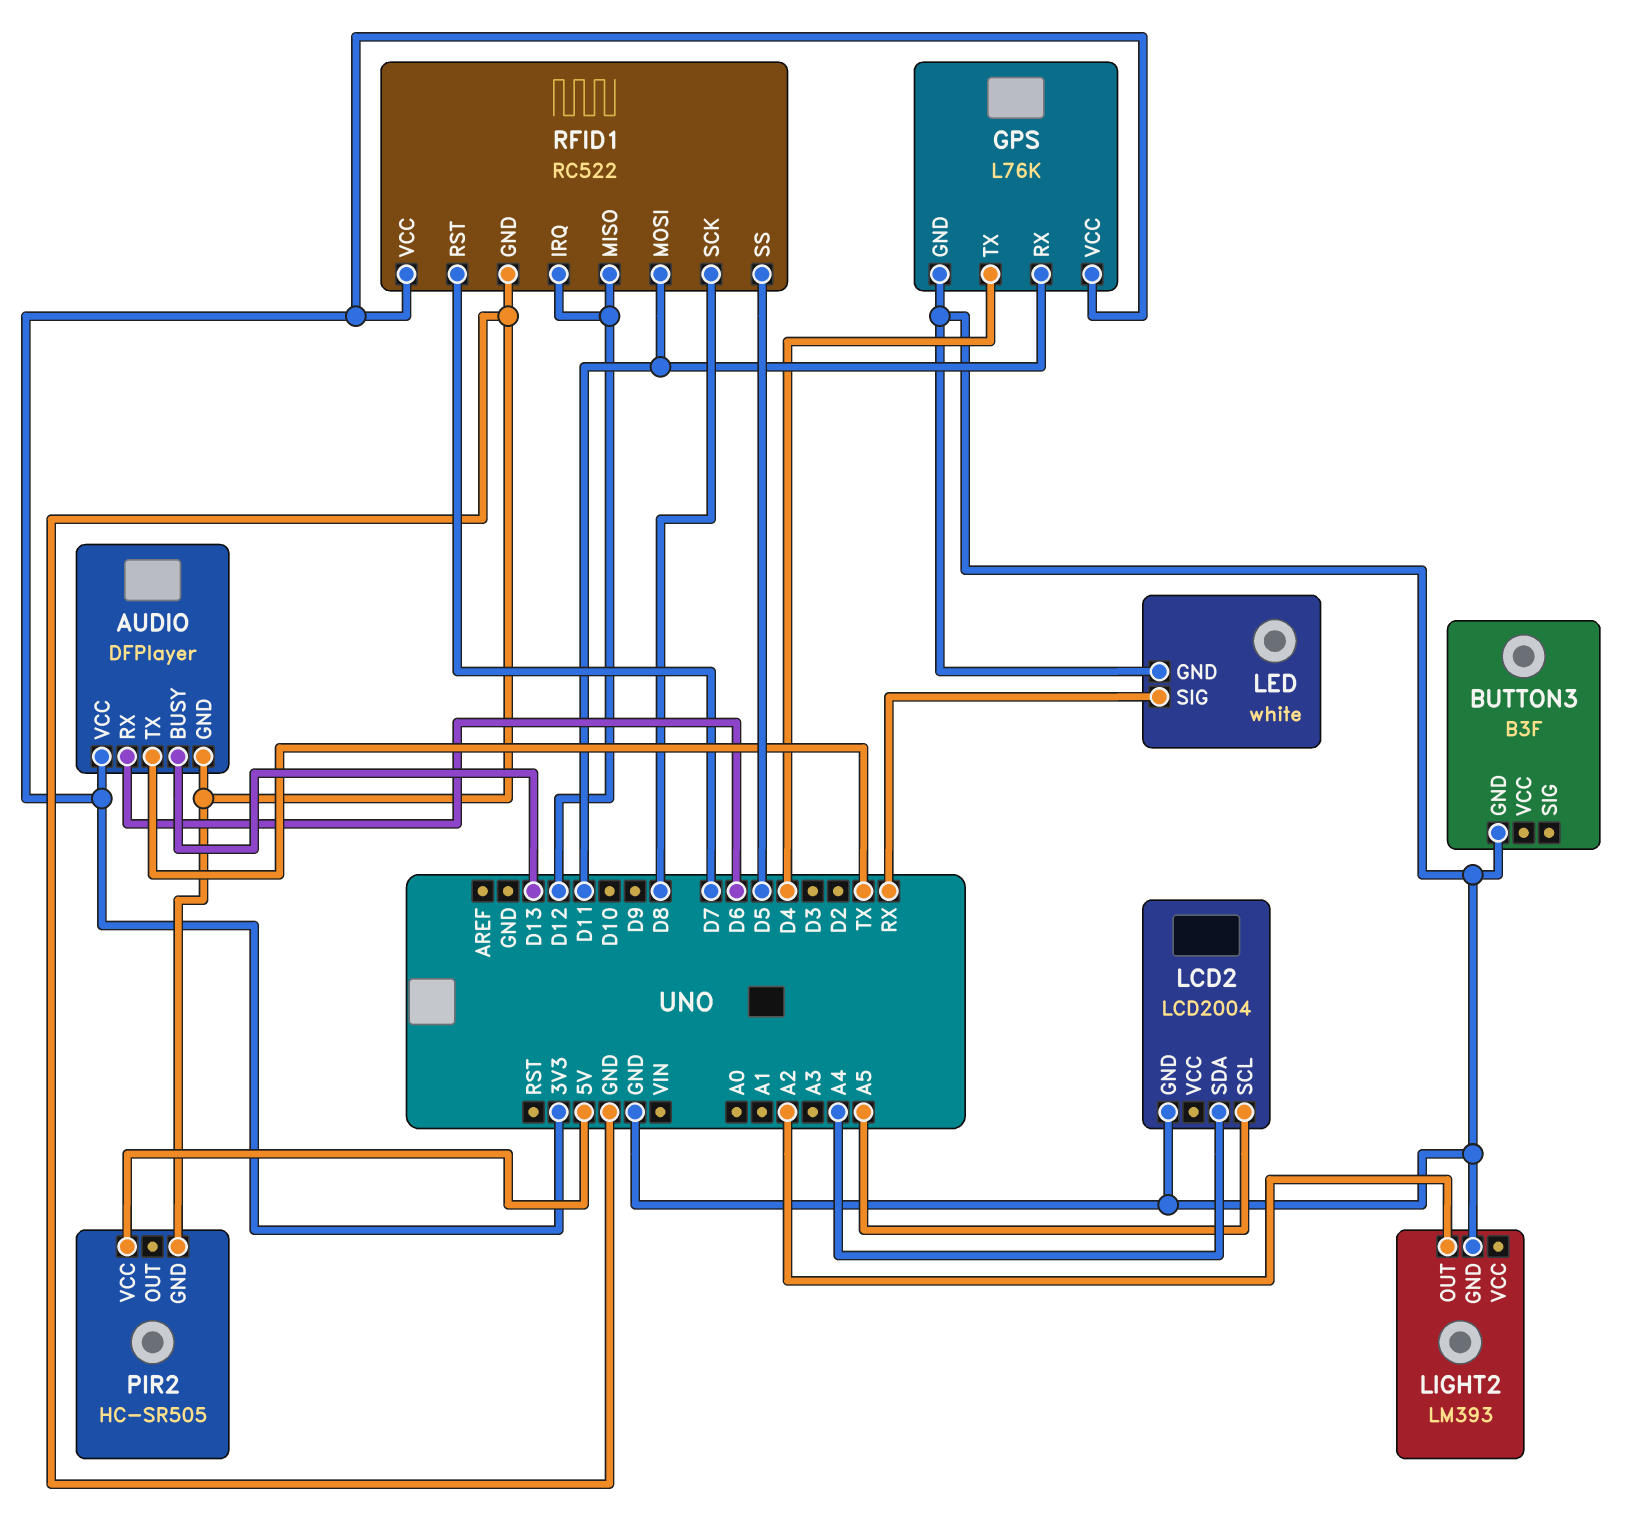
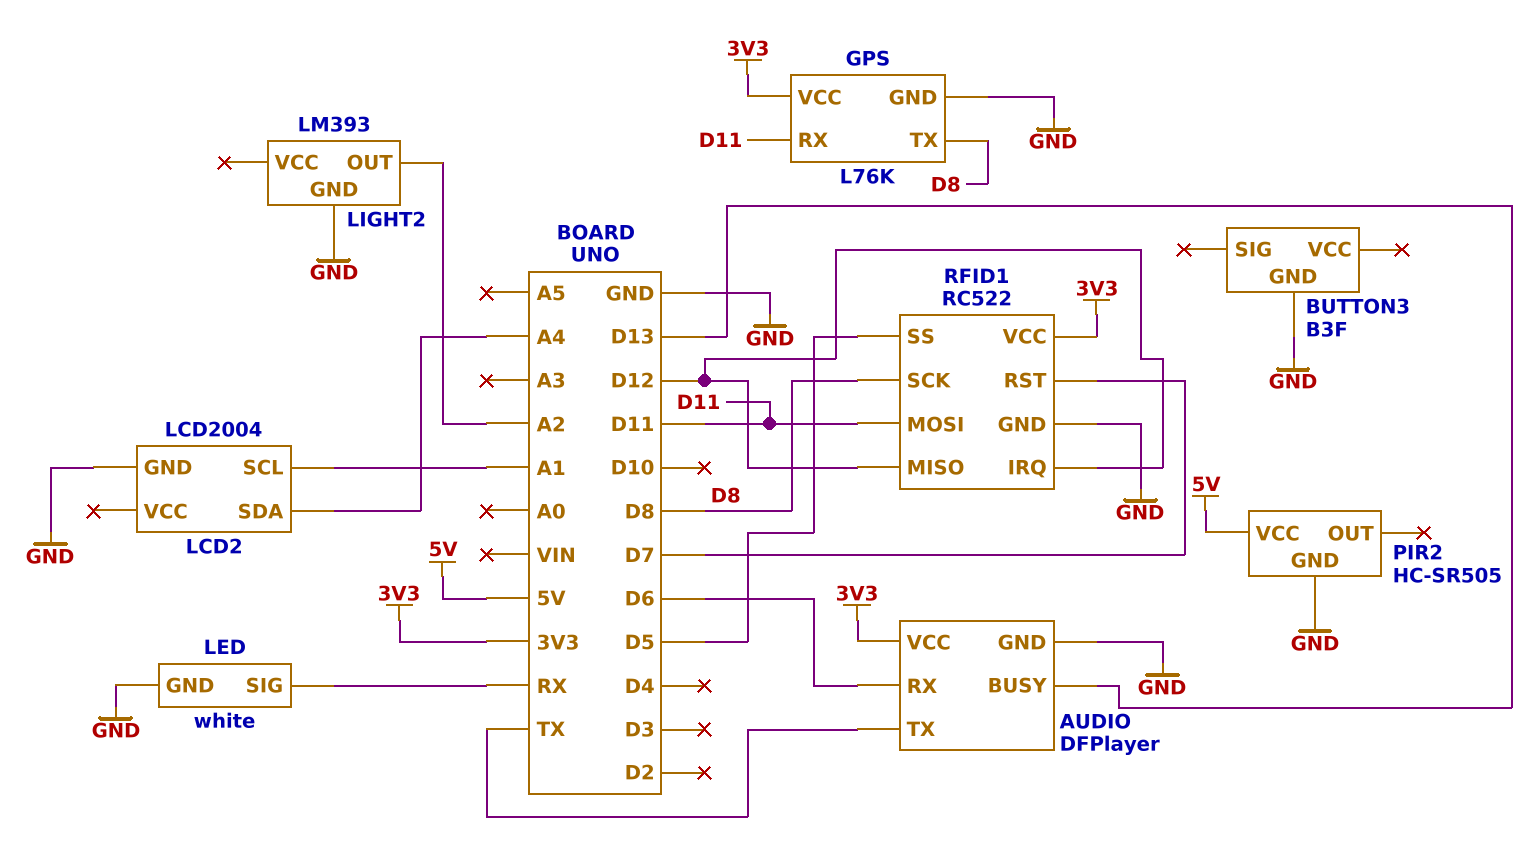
GPS pin TX: D4 -> D8
LCD2 pin SCL: A5 -> A1

